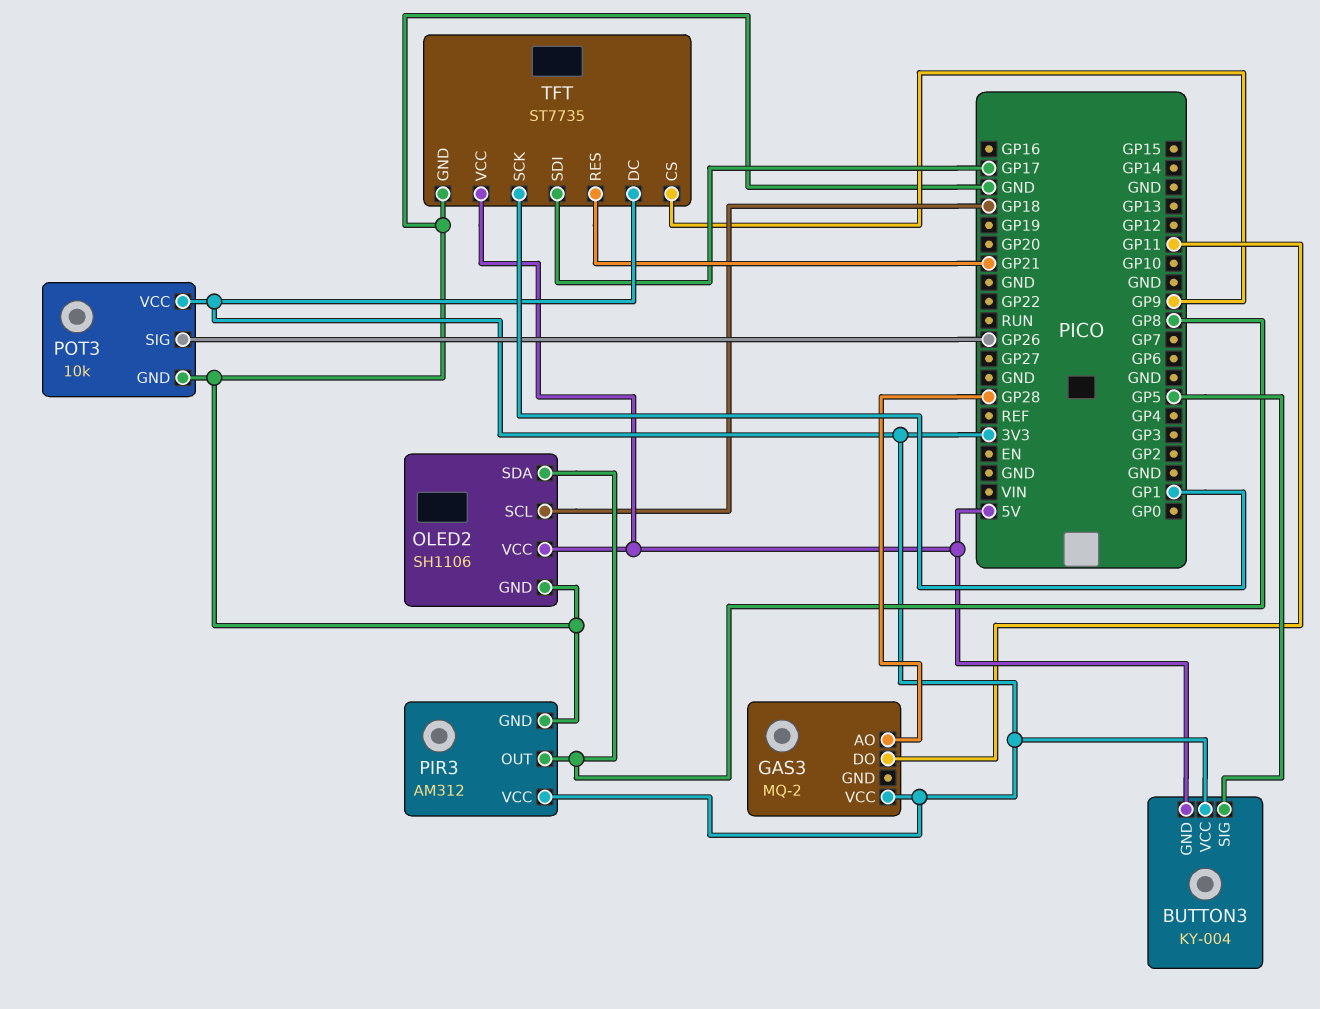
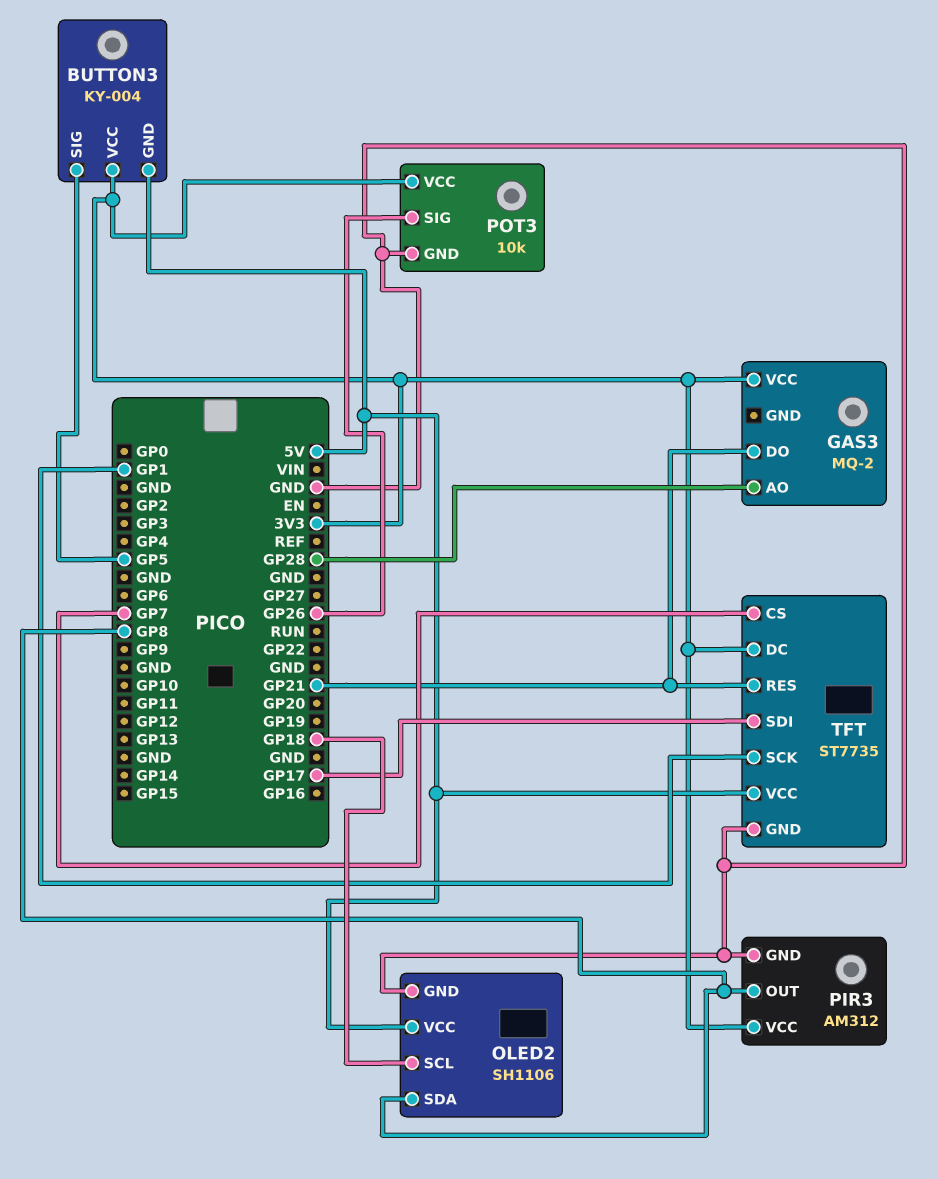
GAS3 pin DO: GP11 -> GP21
TFT pin CS: GP9 -> GP7

